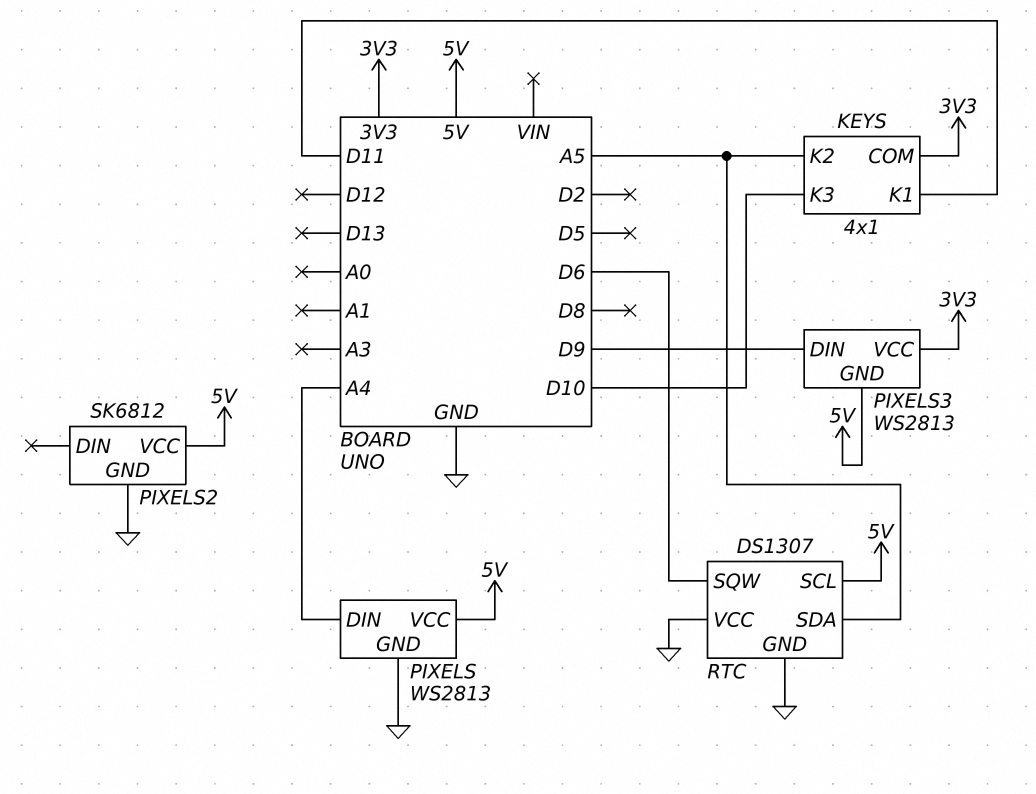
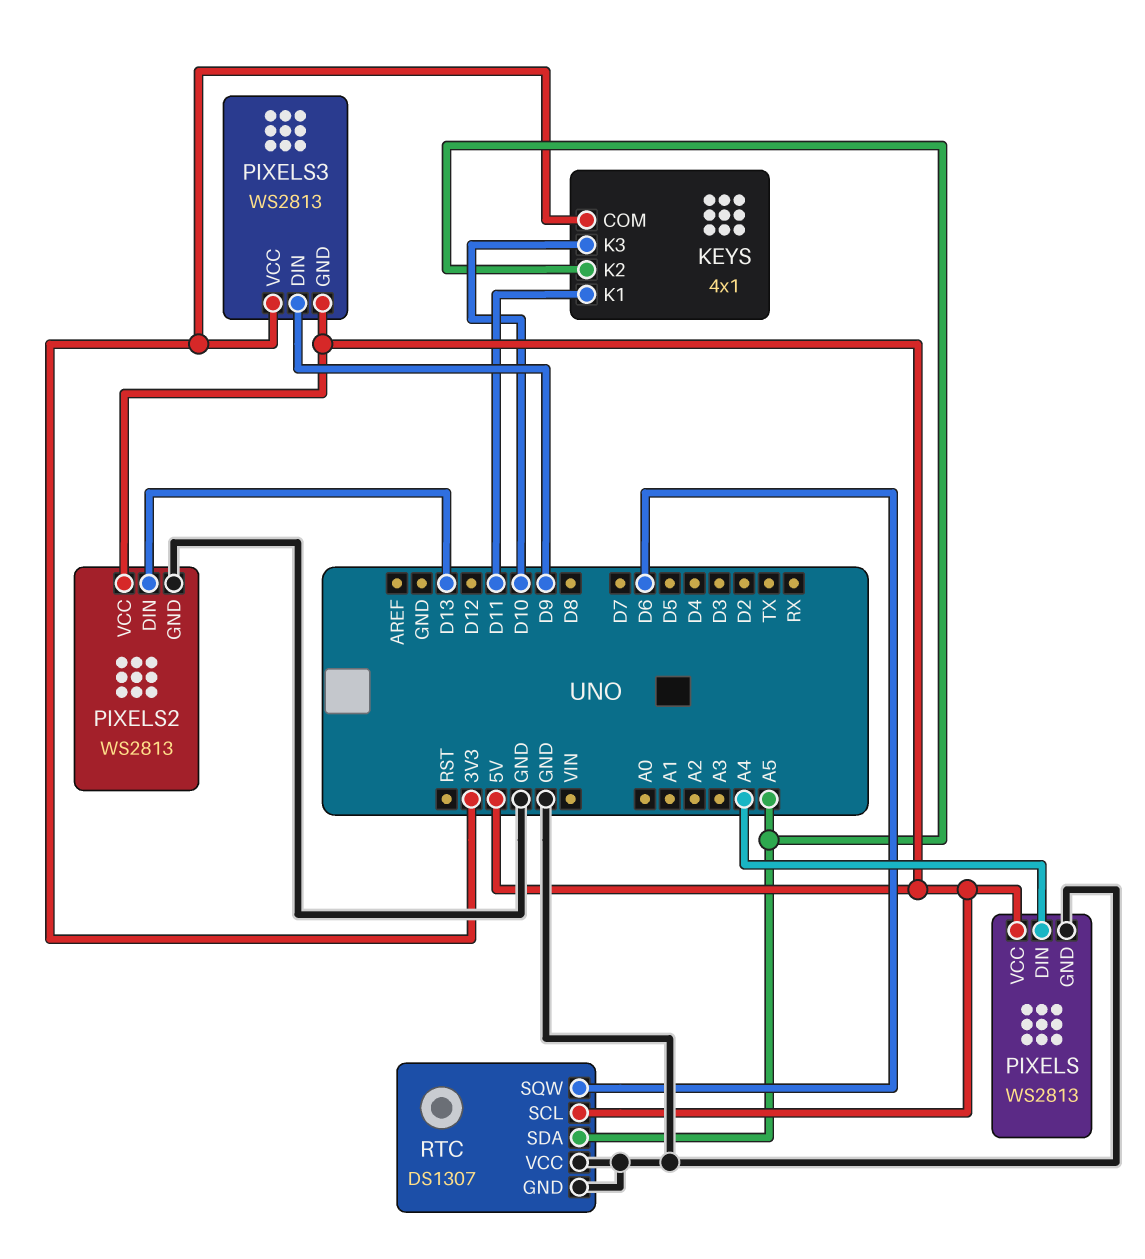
PIXELS2: SK6812 -> WS2813
PIXELS2 pin DIN: none -> D13

